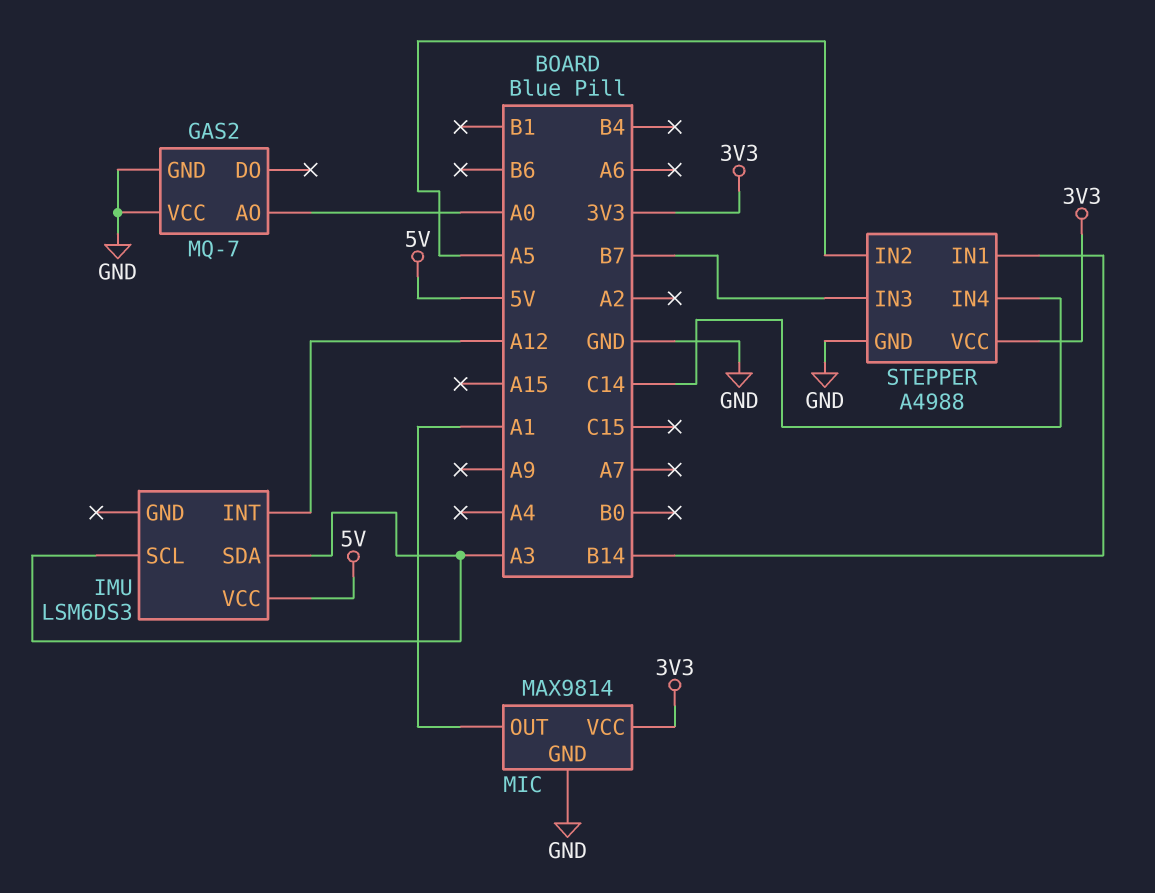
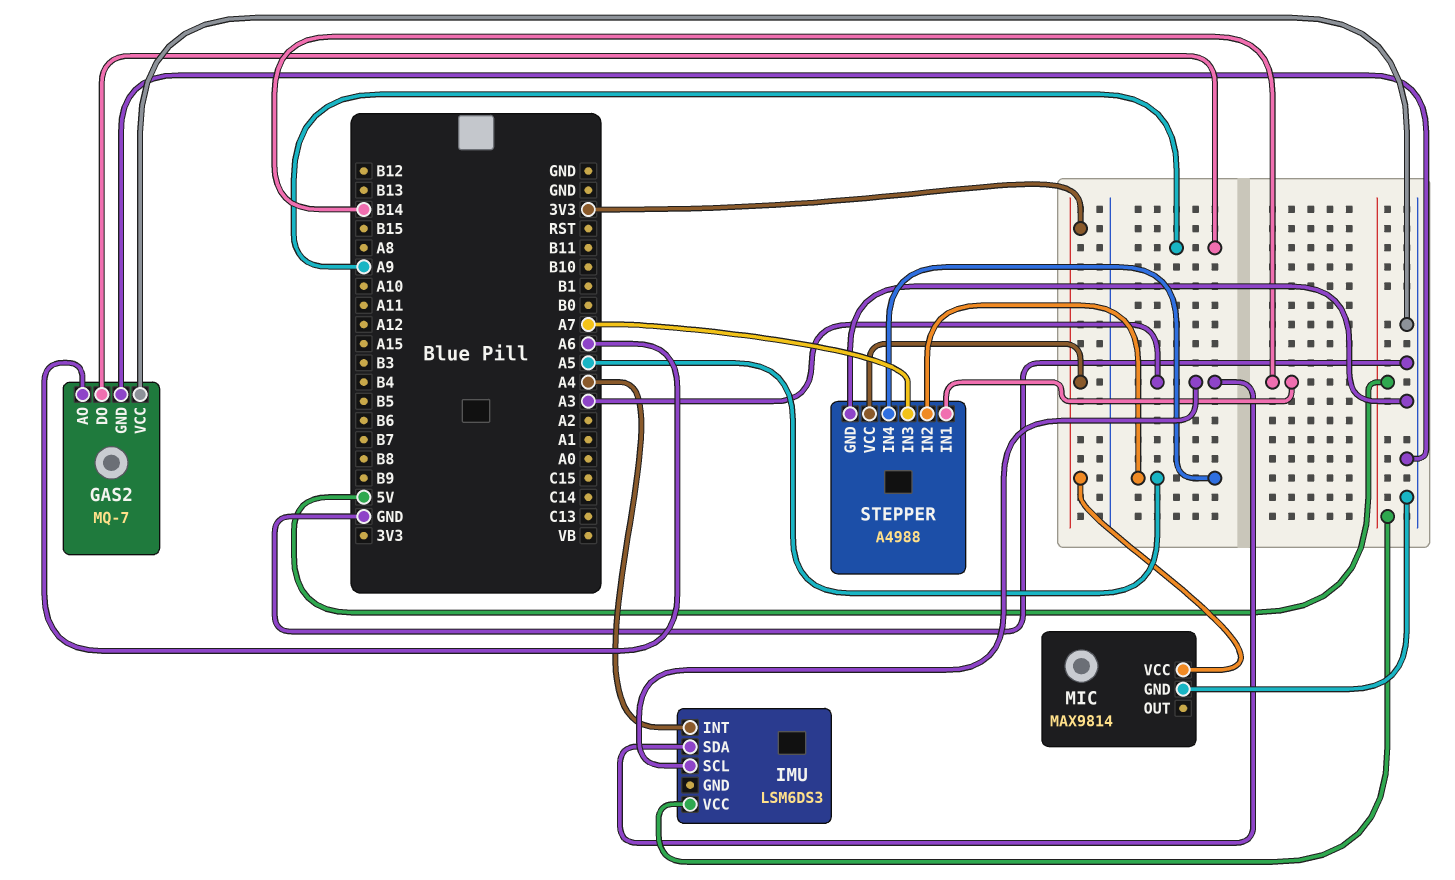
GAS2 pin AO: A0 -> A6
GAS2 pin DO: none -> A9
IMU pin INT: A12 -> A4
MIC pin OUT: A1 -> none
STEPPER pin IN3: B7 -> A7
STEPPER pin IN4: C14 -> A5

